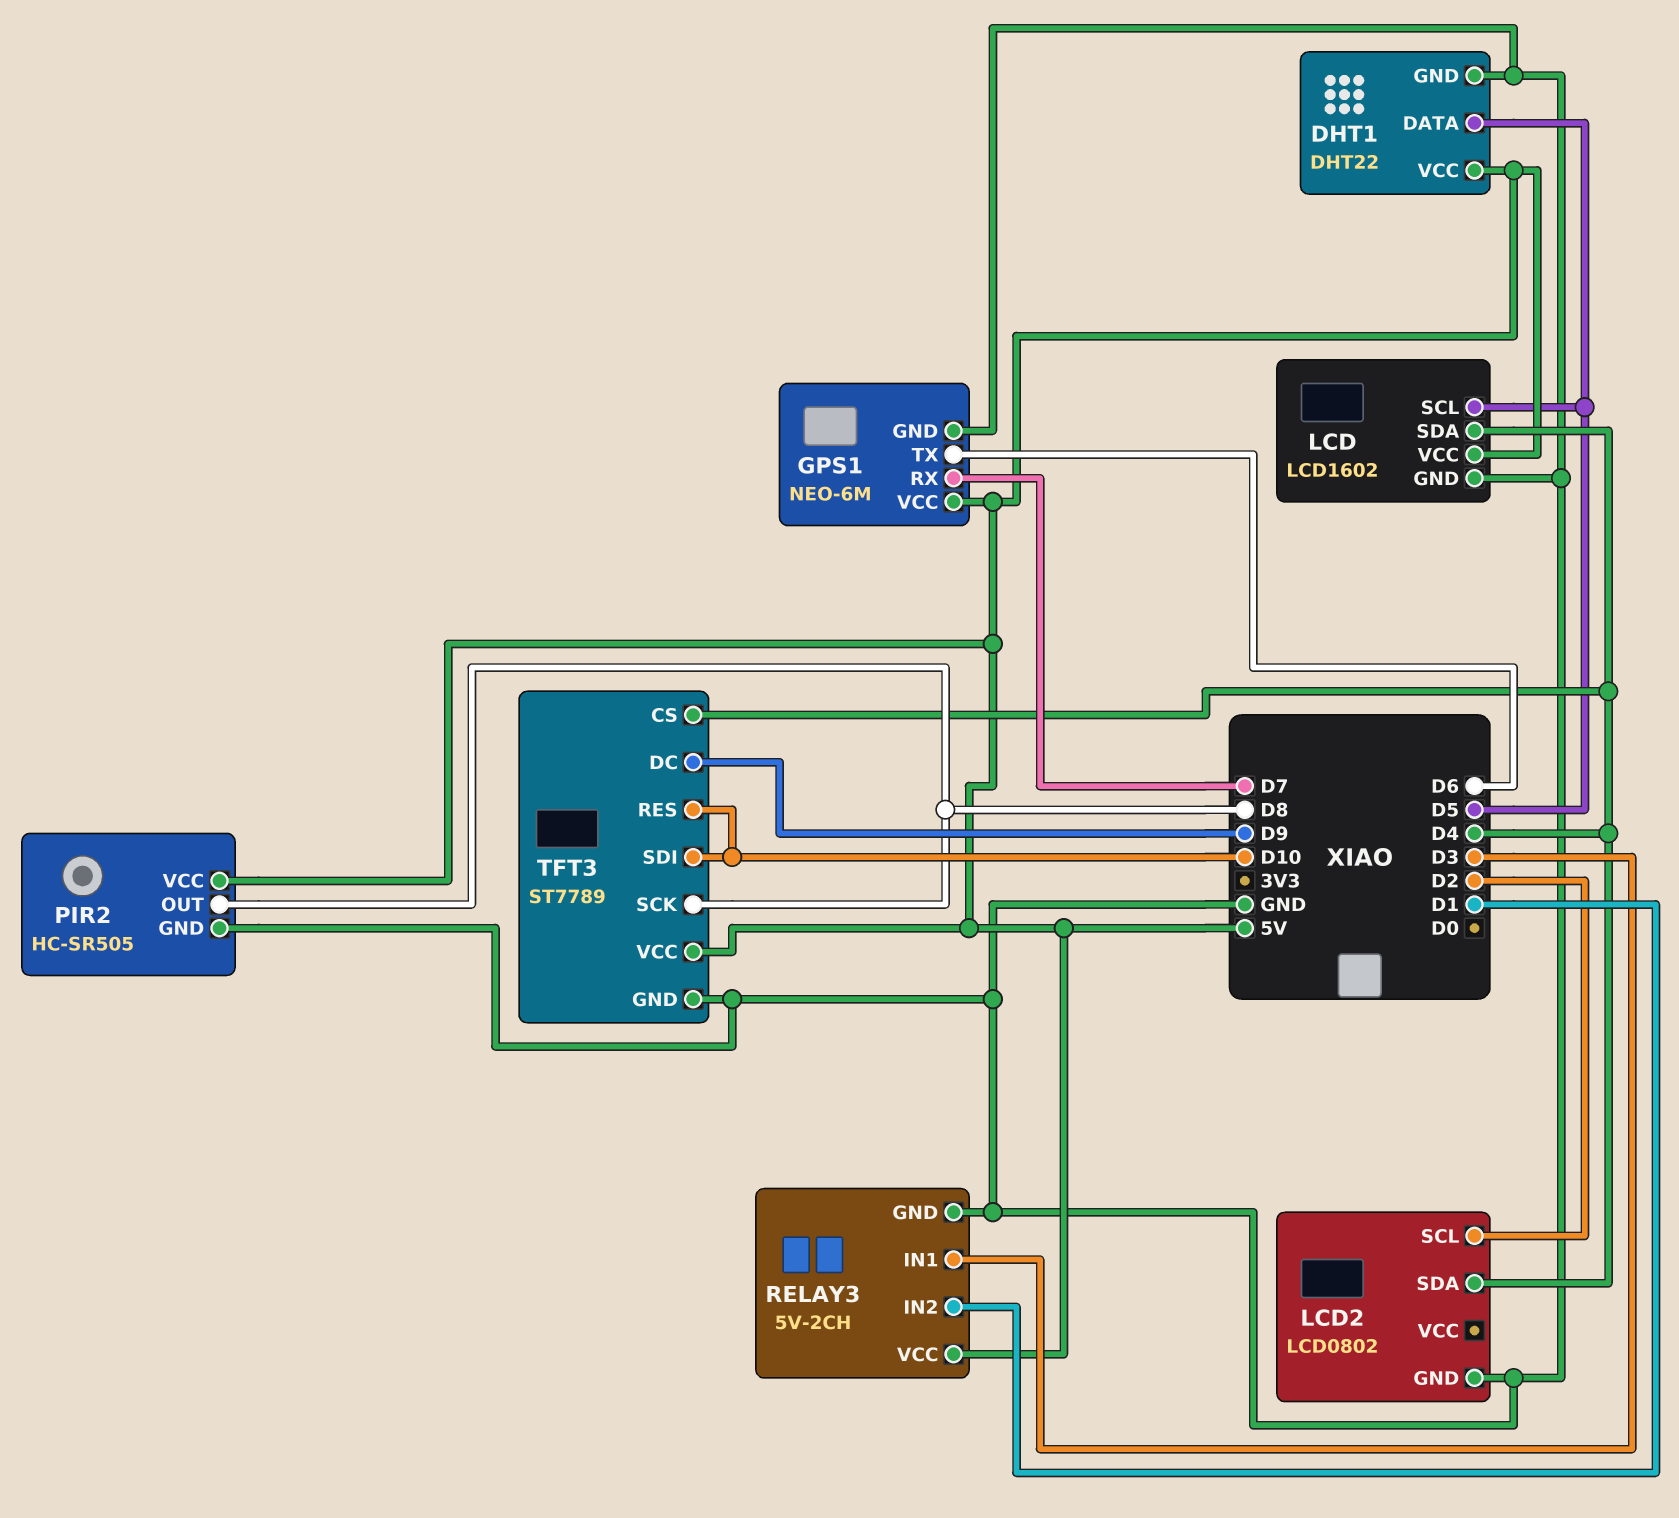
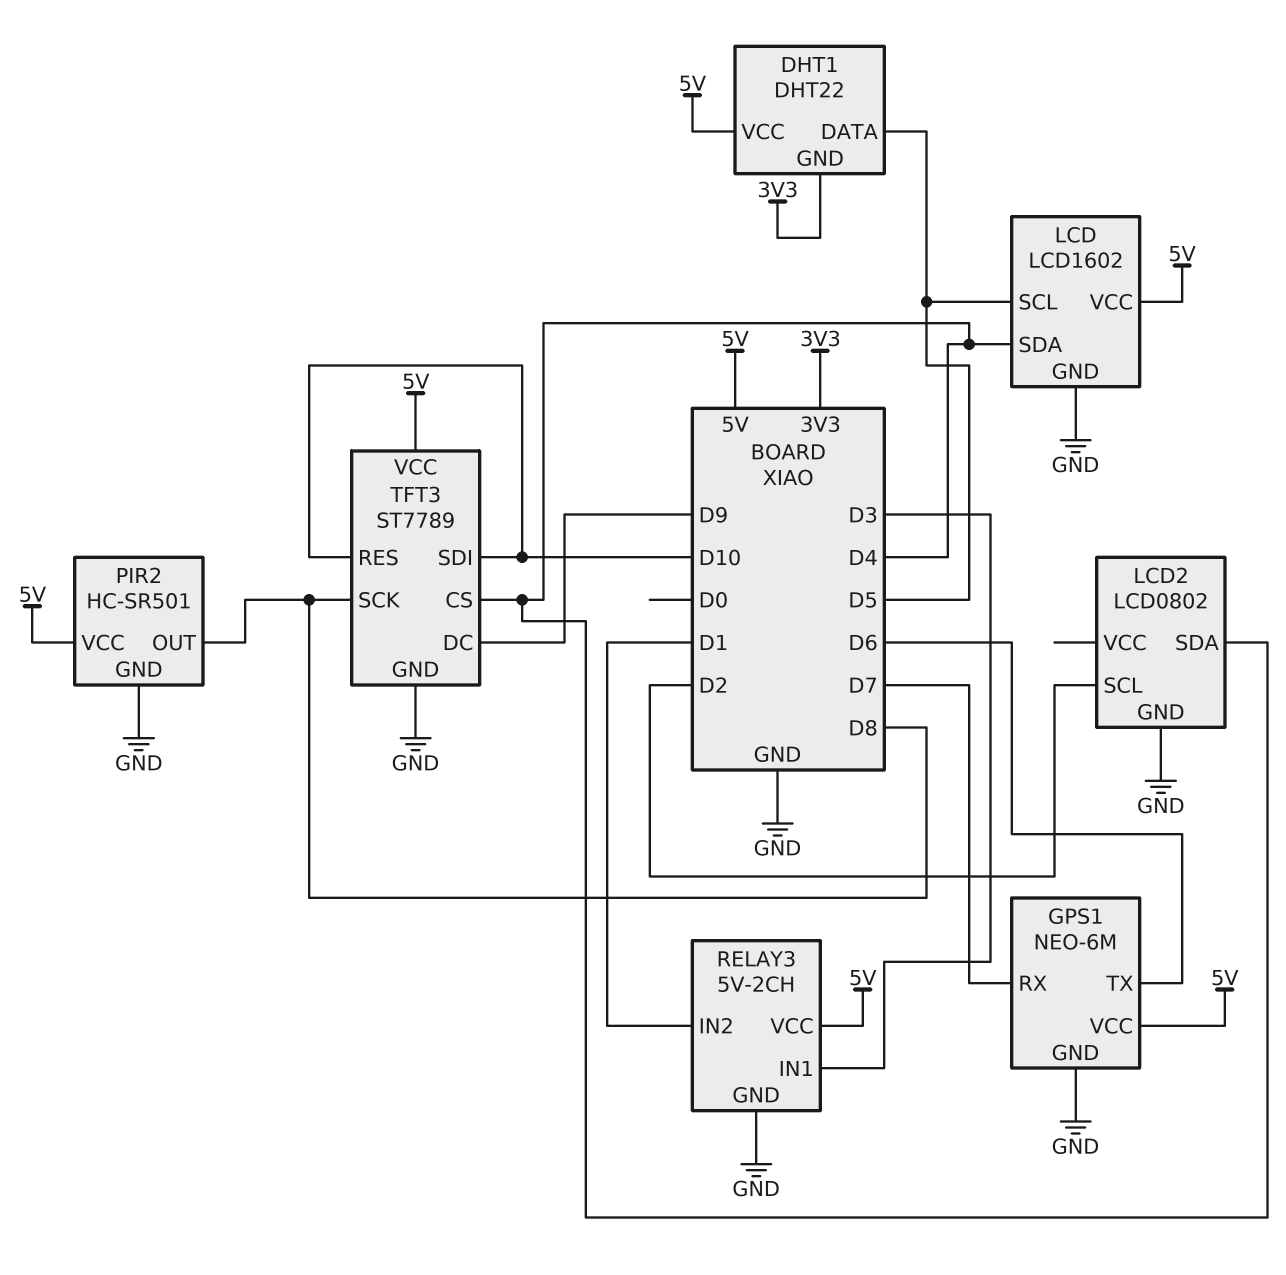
DHT1 pin GND: GND -> 3V3
PIR2: HC-SR505 -> HC-SR501

